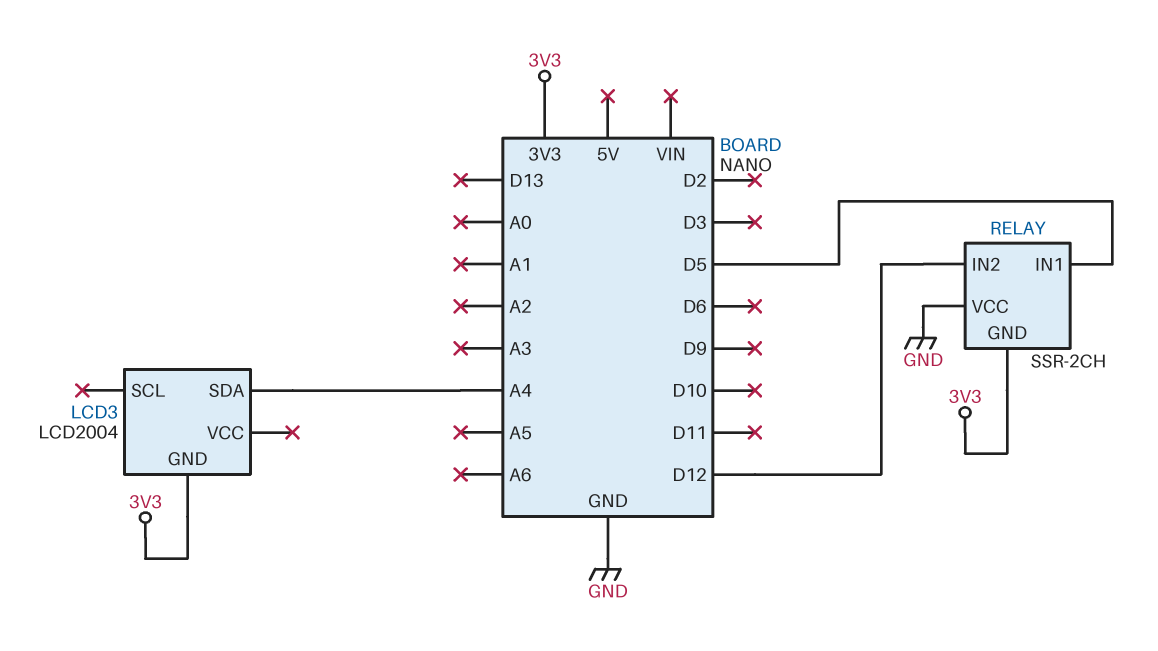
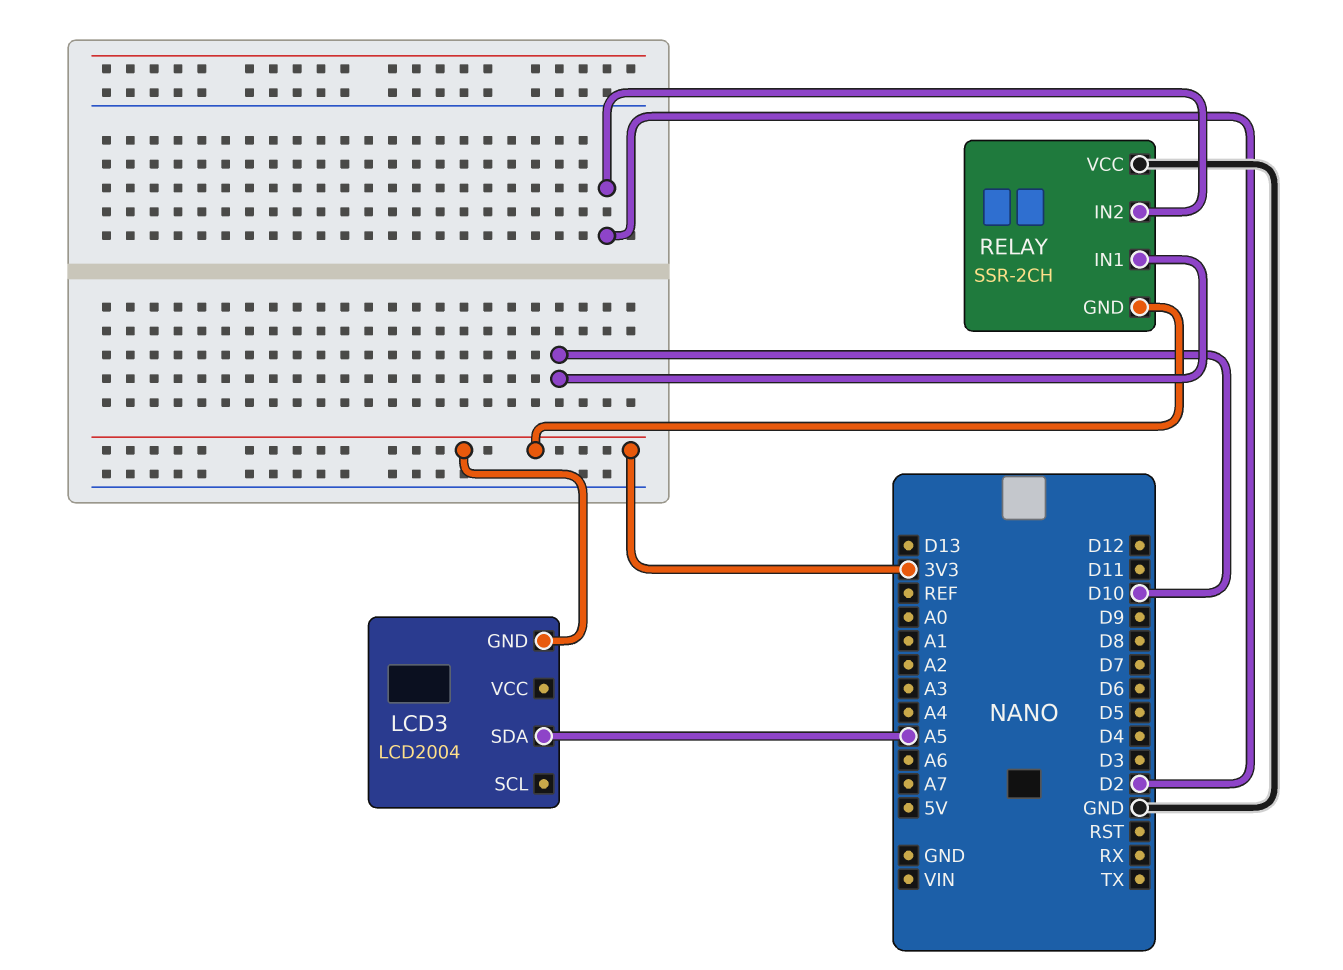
LCD3 pin SDA: A4 -> A5
RELAY pin IN1: D5 -> D10
RELAY pin IN2: D12 -> D2

